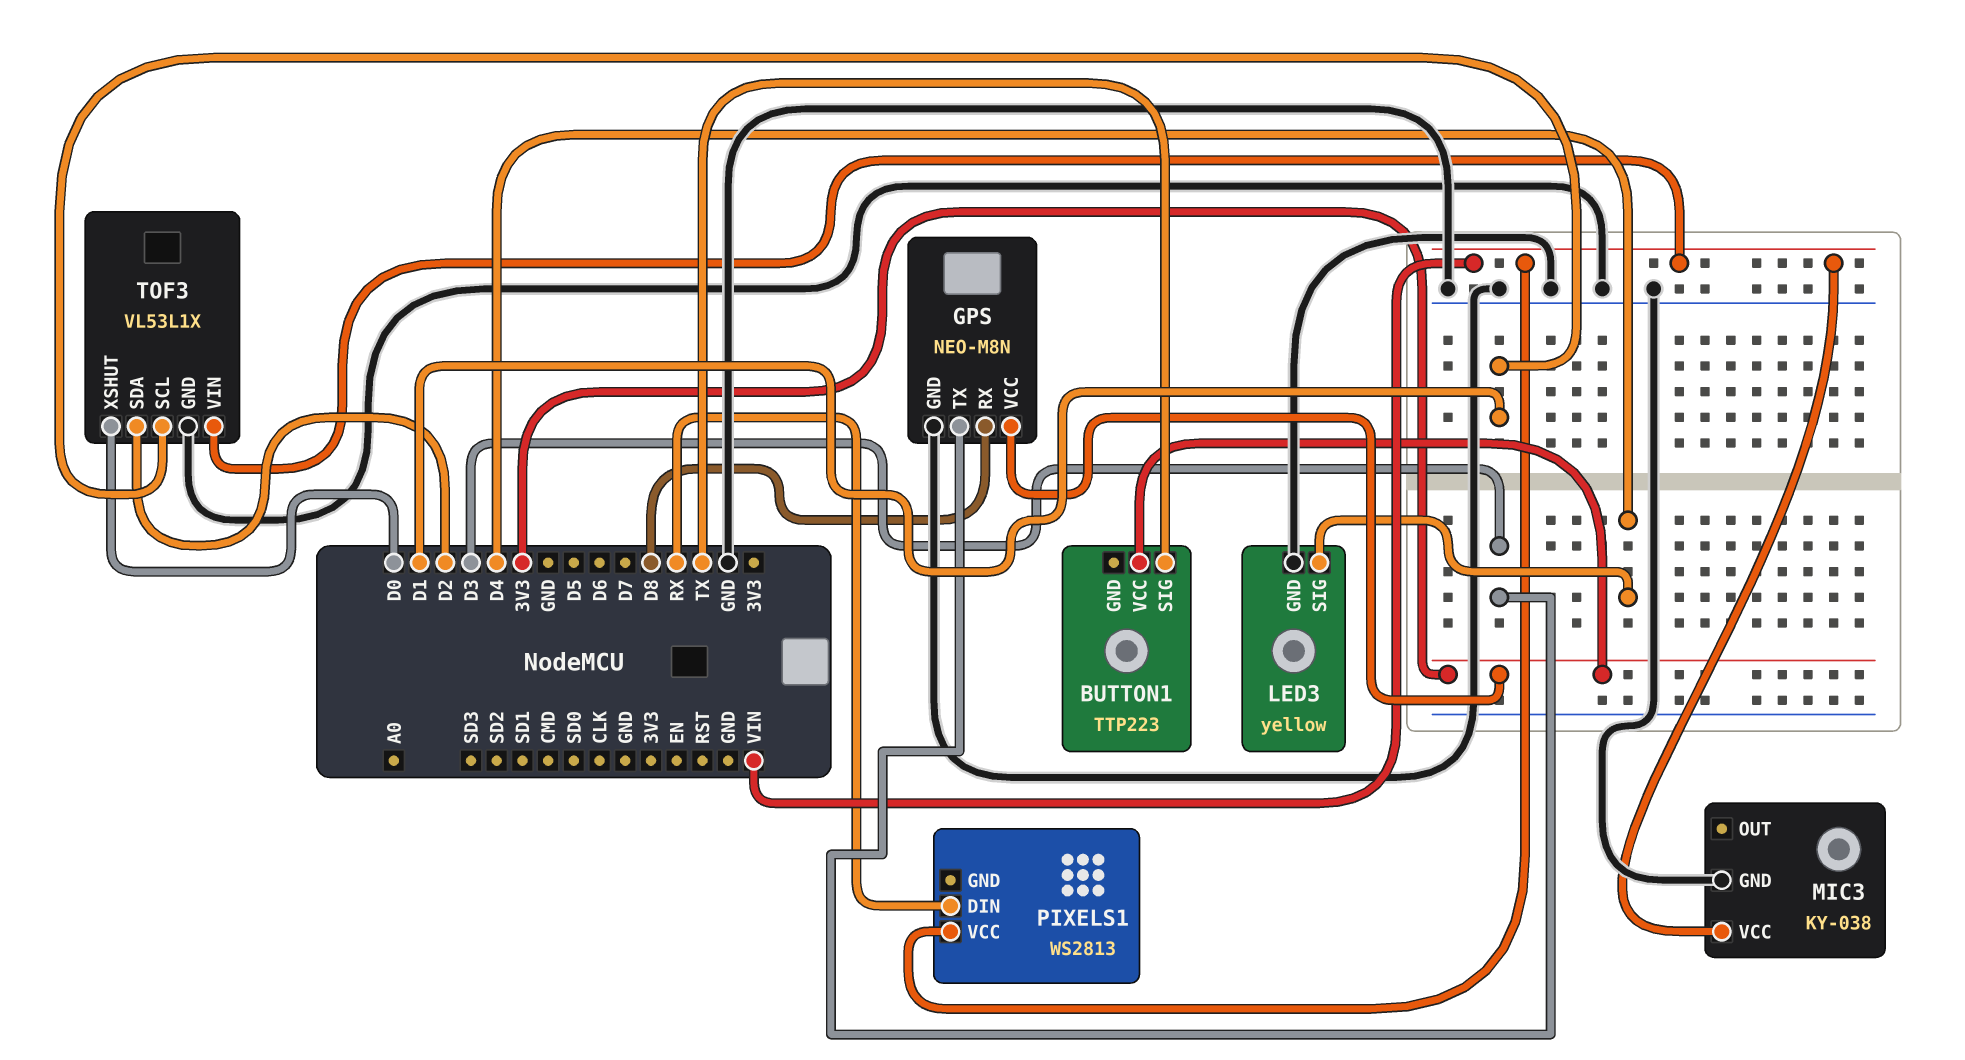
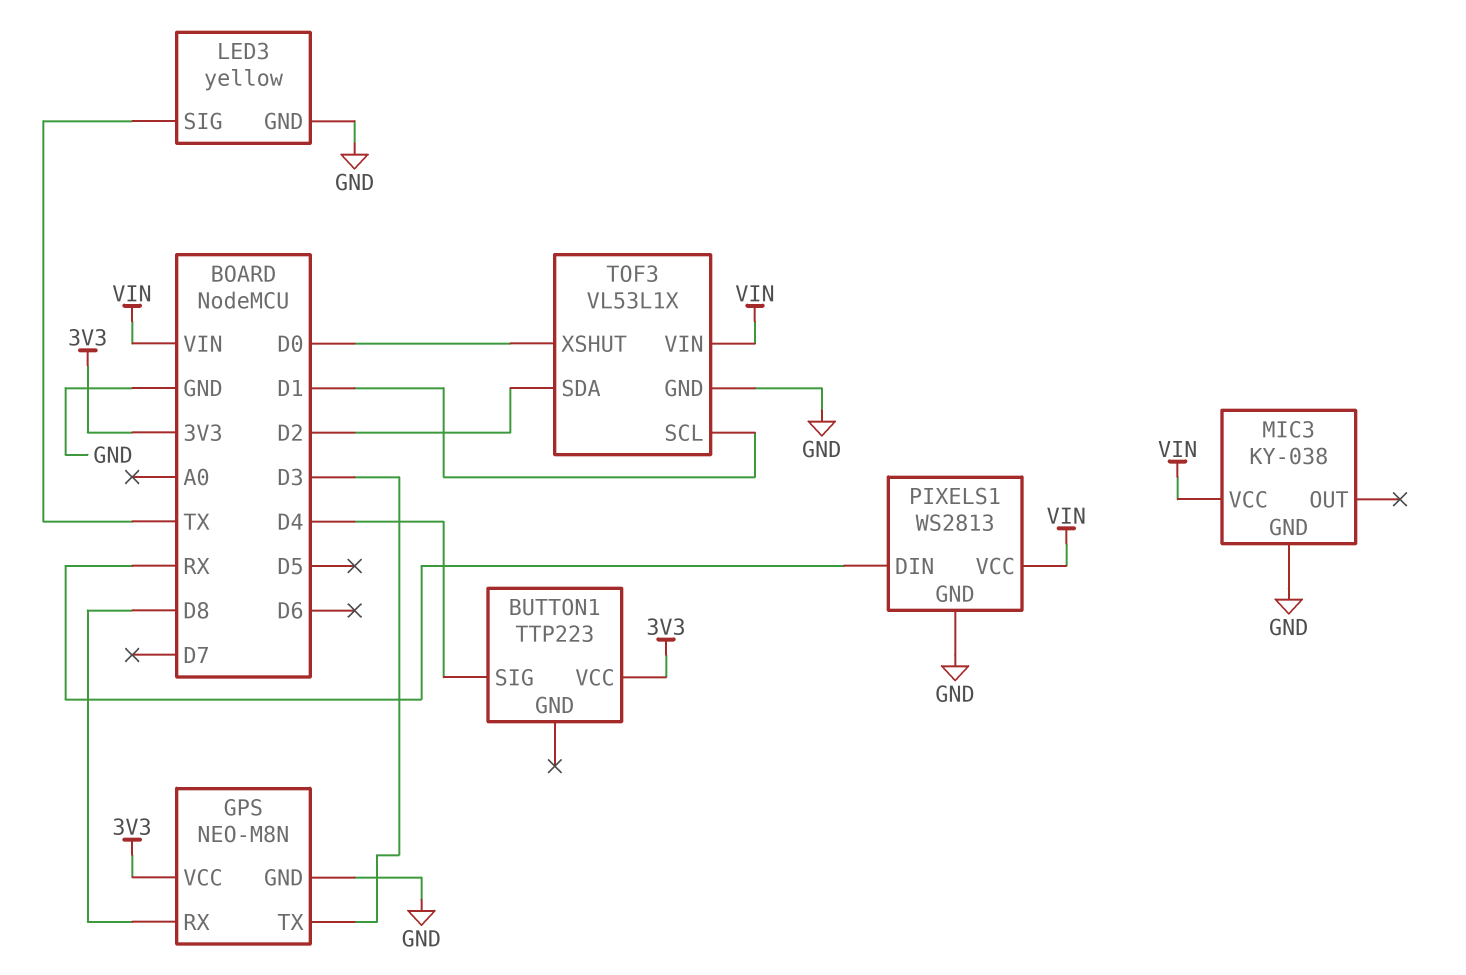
BUTTON1 pin SIG: TX -> D4
LED3 pin SIG: D4 -> TX
PIXELS1 pin GND: none -> GND

